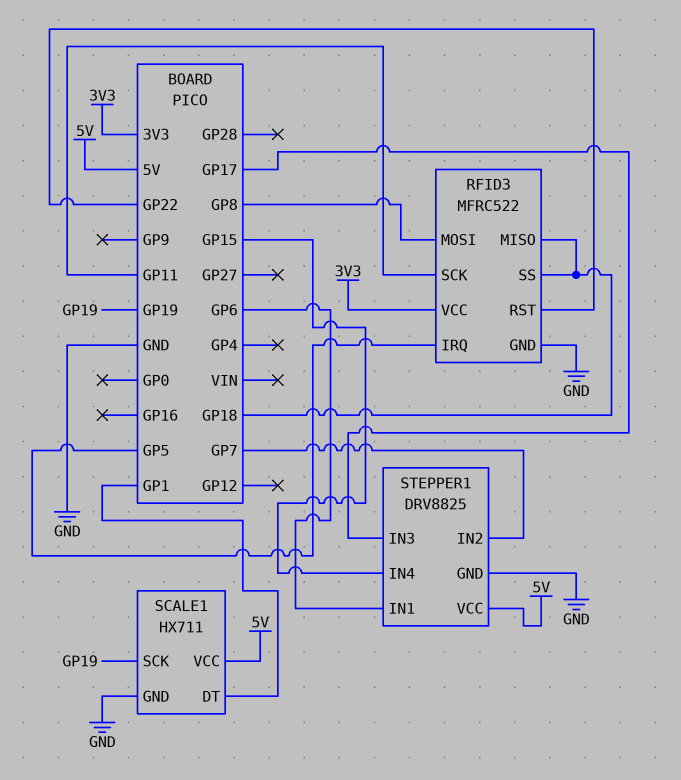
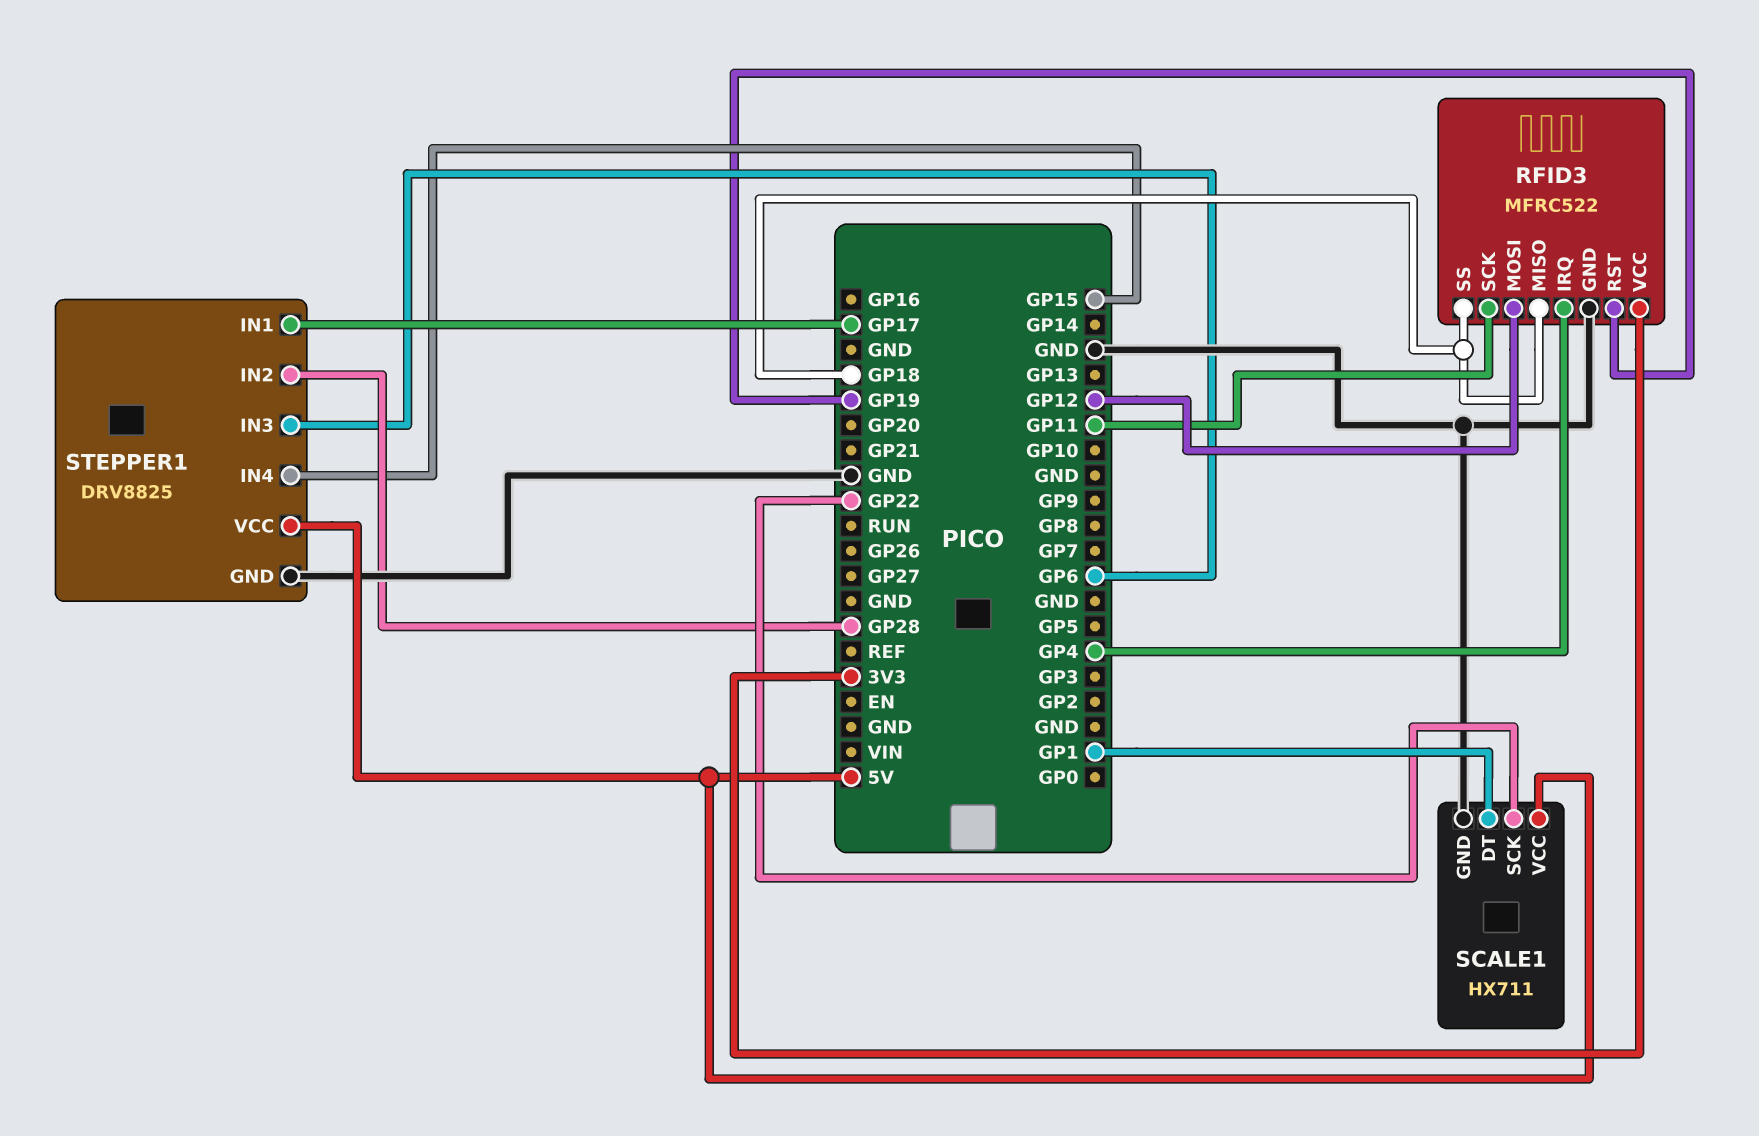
RFID3 pin IRQ: GP5 -> GP4
RFID3 pin MOSI: GP8 -> GP12
RFID3 pin RST: GP22 -> GP19
SCALE1 pin SCK: GP19 -> GP22
STEPPER1 pin IN1: GP6 -> GP17
STEPPER1 pin IN2: GP7 -> GP28
STEPPER1 pin IN3: GP17 -> GP6

